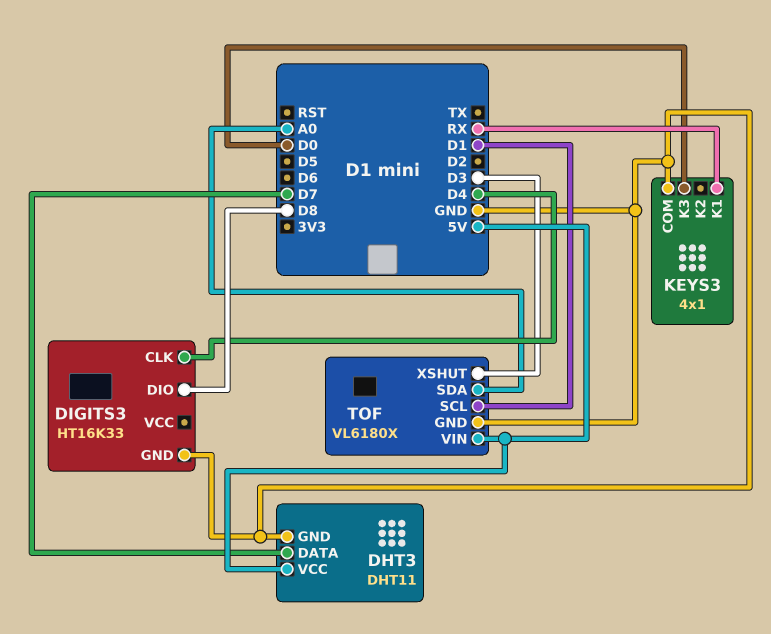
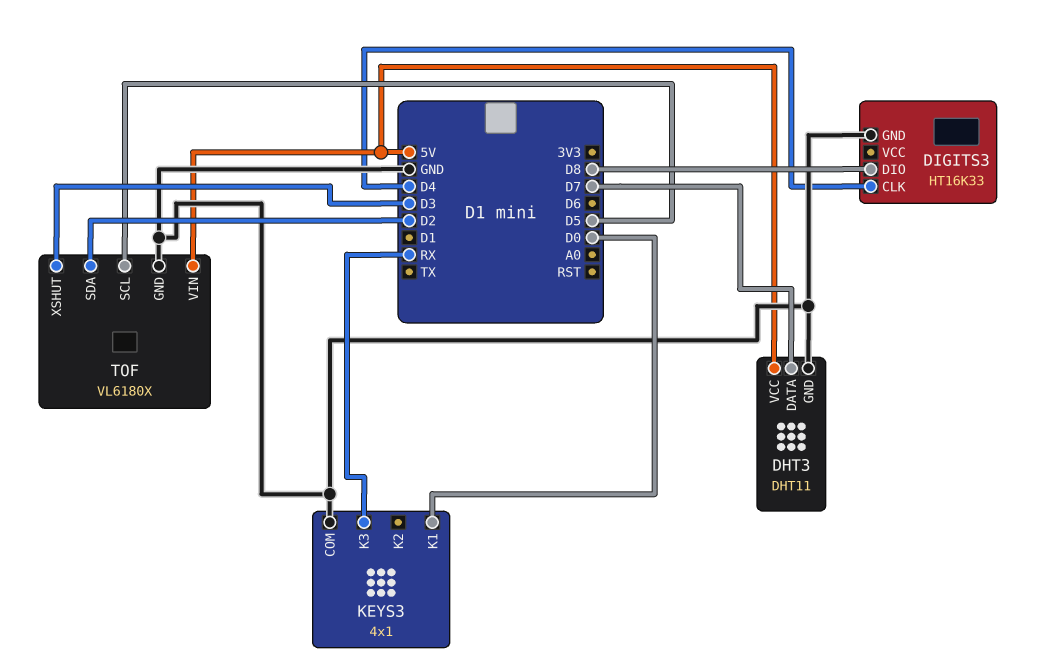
KEYS3 pin K1: RX -> D0
KEYS3 pin K3: D0 -> RX
TOF pin SCL: D1 -> D5
TOF pin SDA: A0 -> D2

